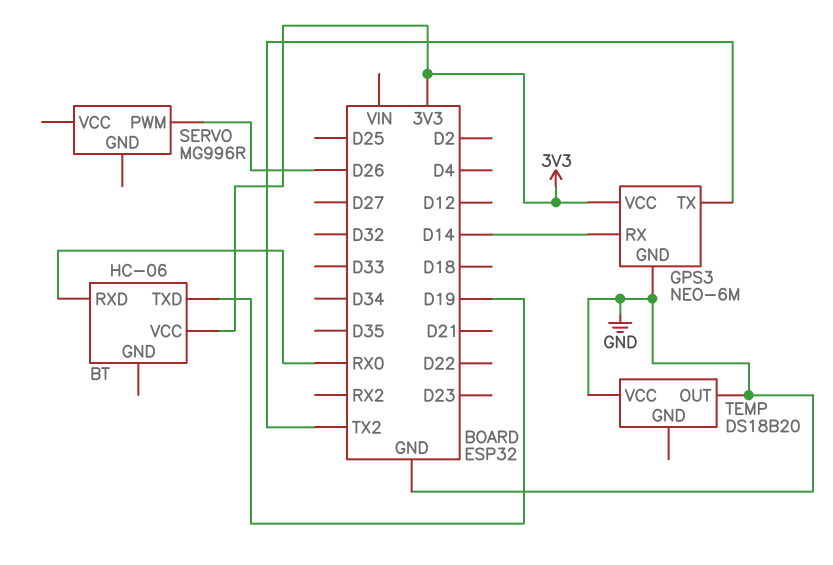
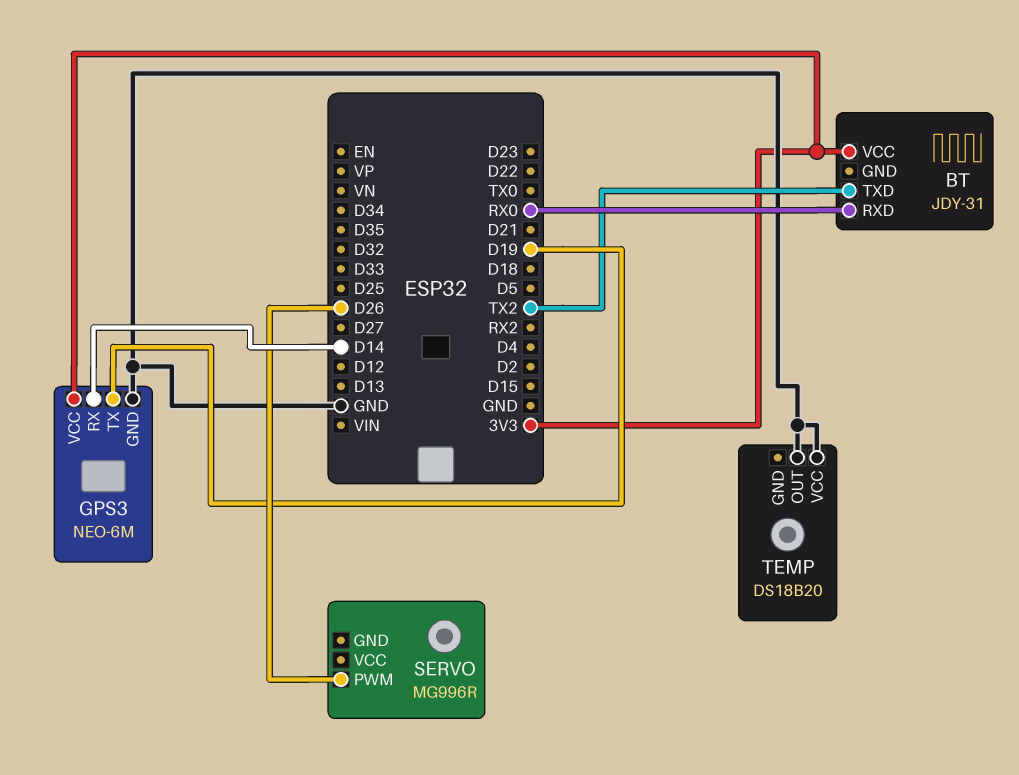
BT: HC-06 -> JDY-31
BT pin TXD: D19 -> TX2
GPS3 pin TX: TX2 -> D19

